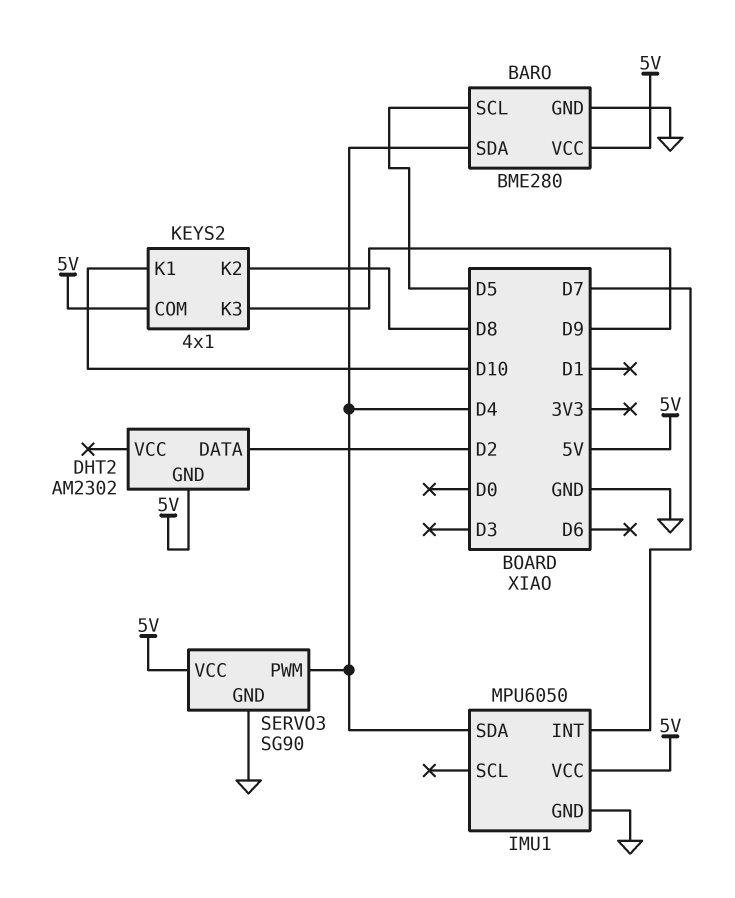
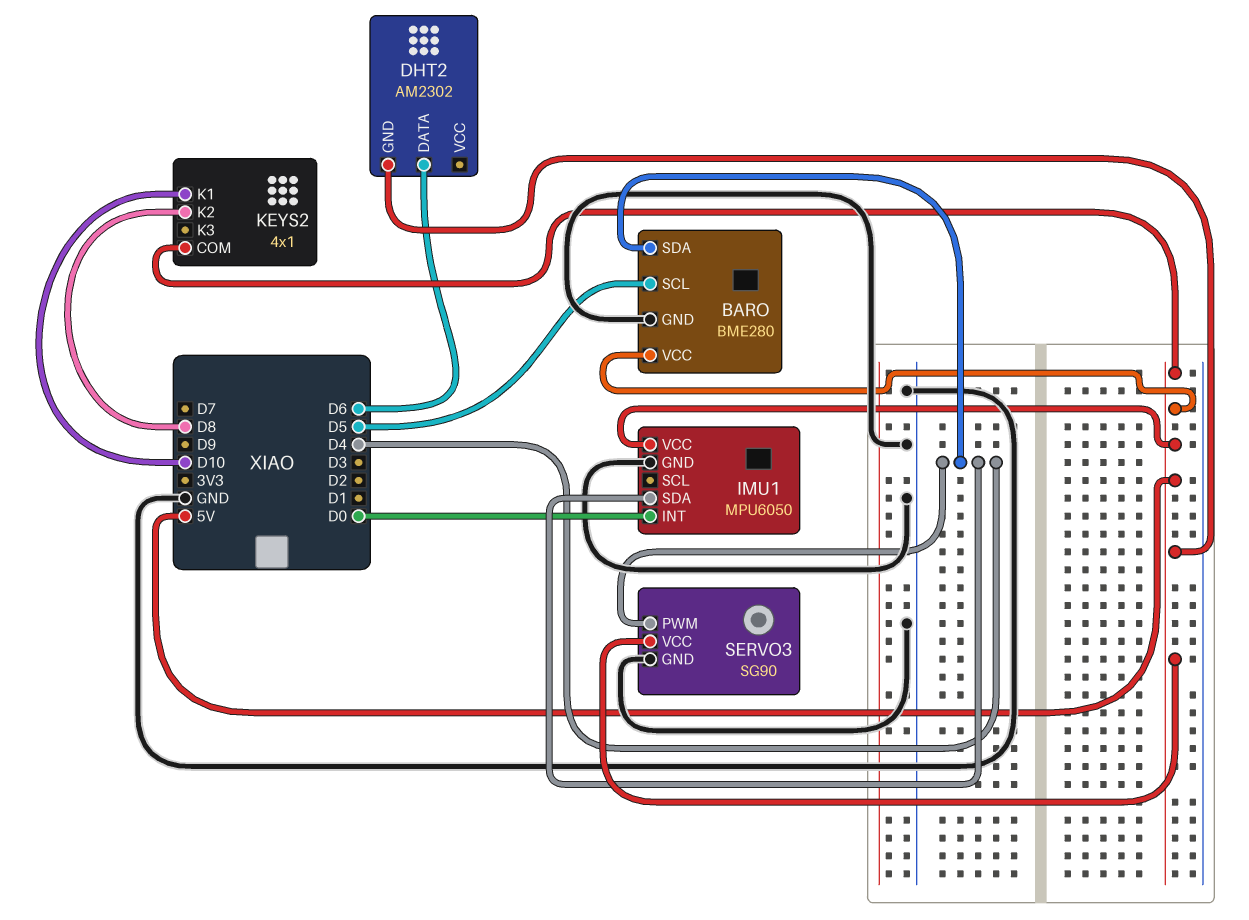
DHT2 pin DATA: D2 -> D6
IMU1 pin INT: D7 -> D0
KEYS2 pin K3: D9 -> none

